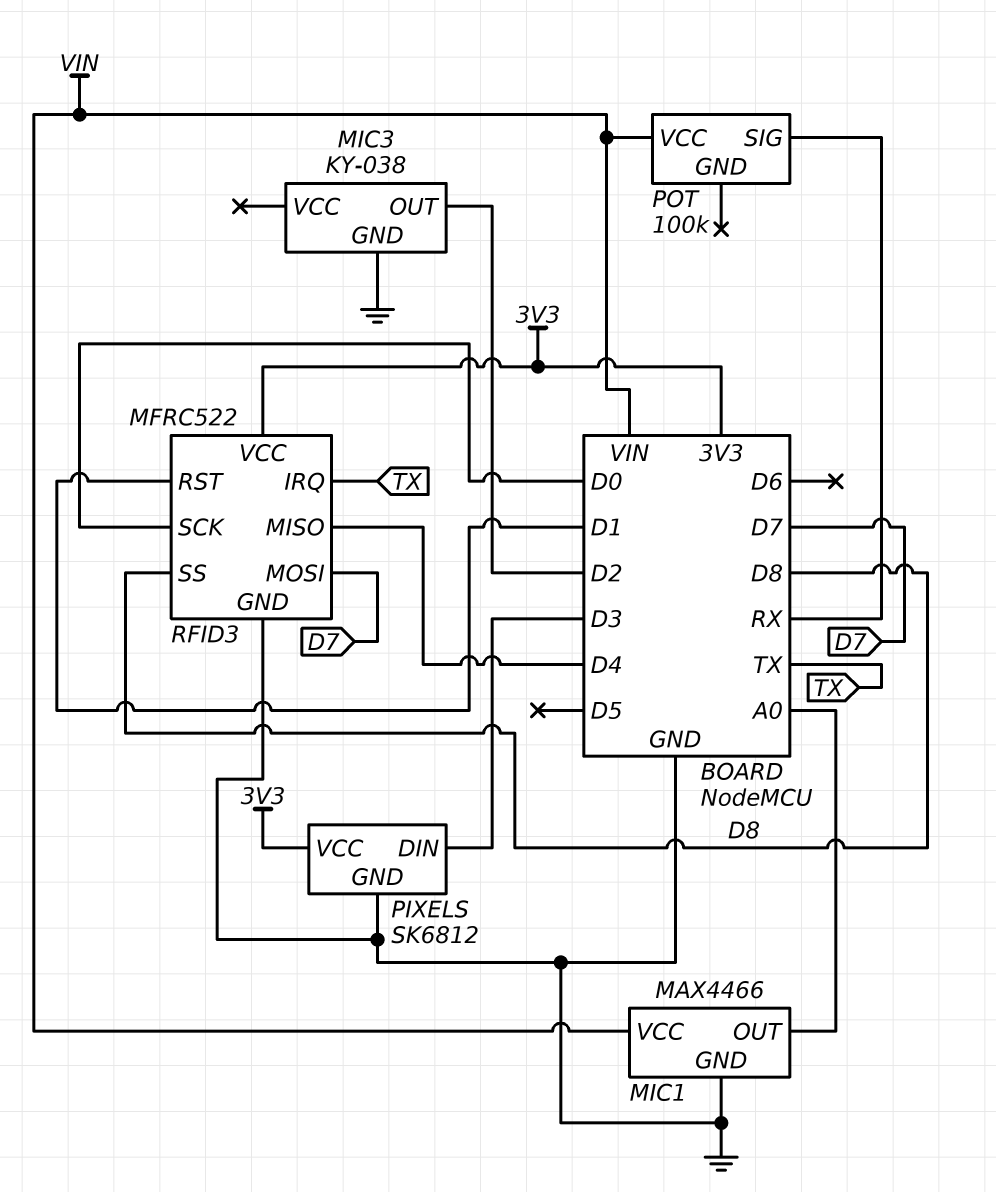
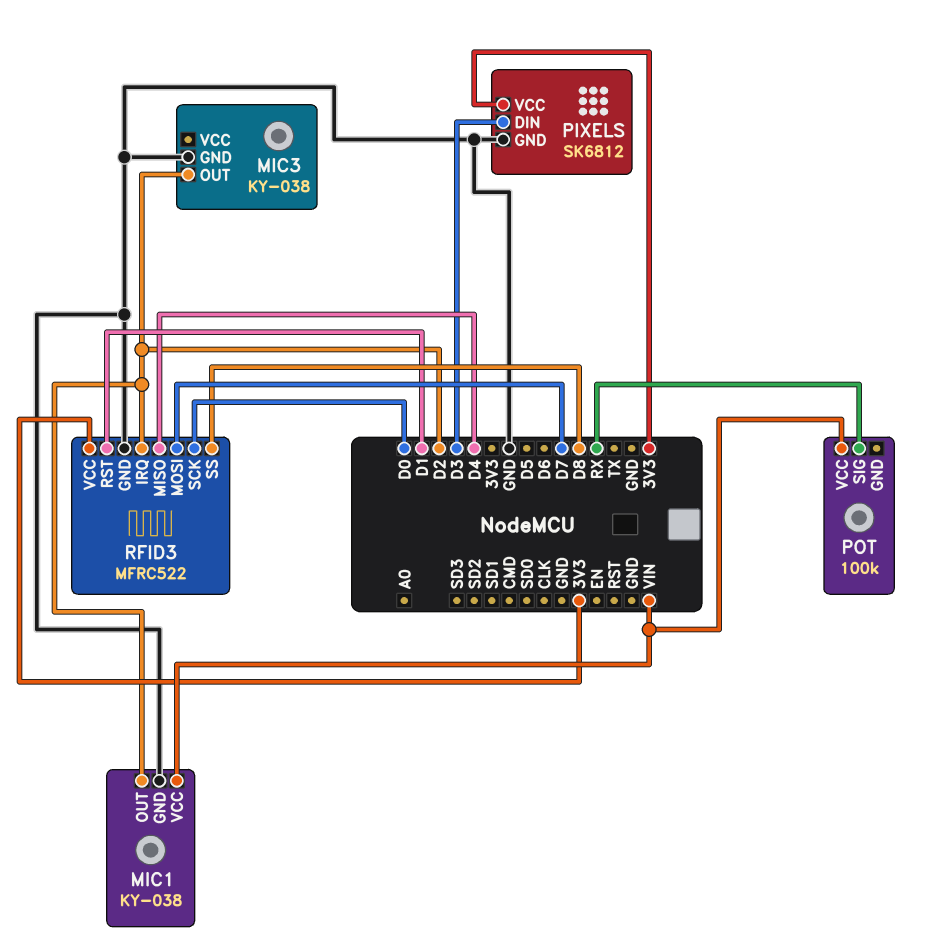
MIC1: MAX4466 -> KY-038
MIC1 pin OUT: A0 -> D2
RFID3 pin IRQ: TX -> D2

